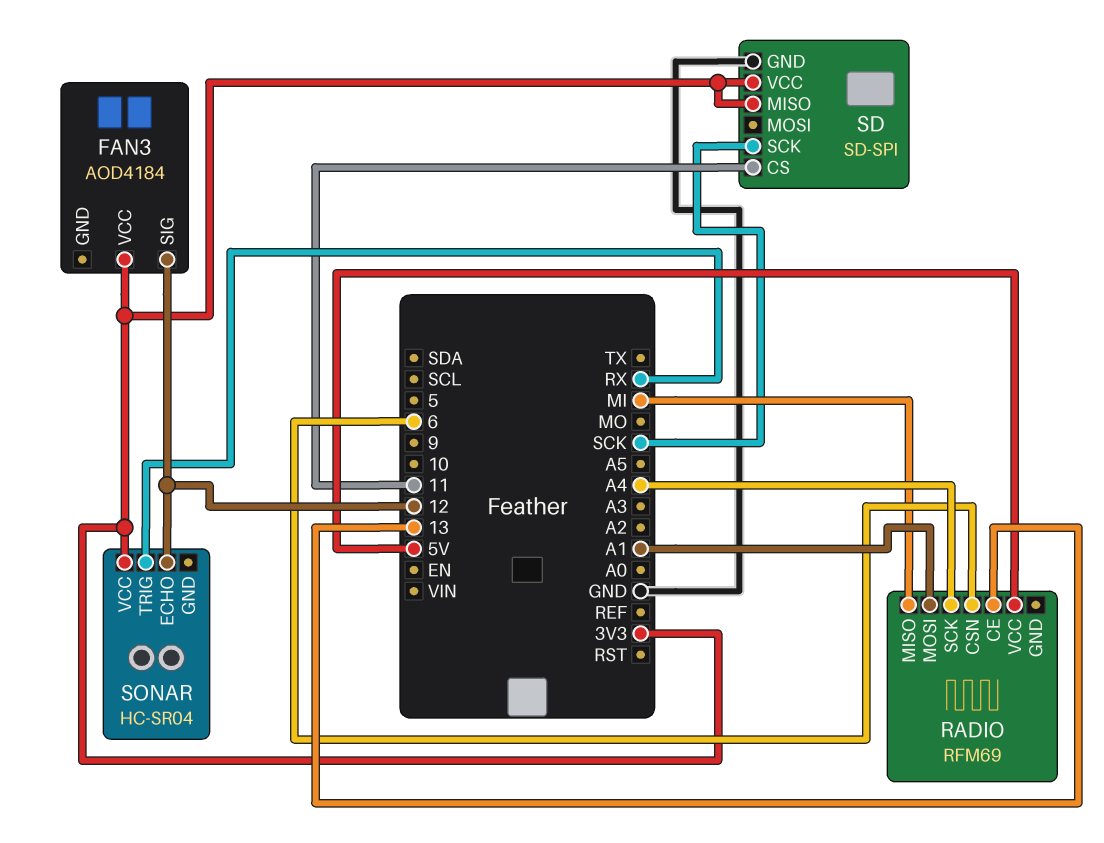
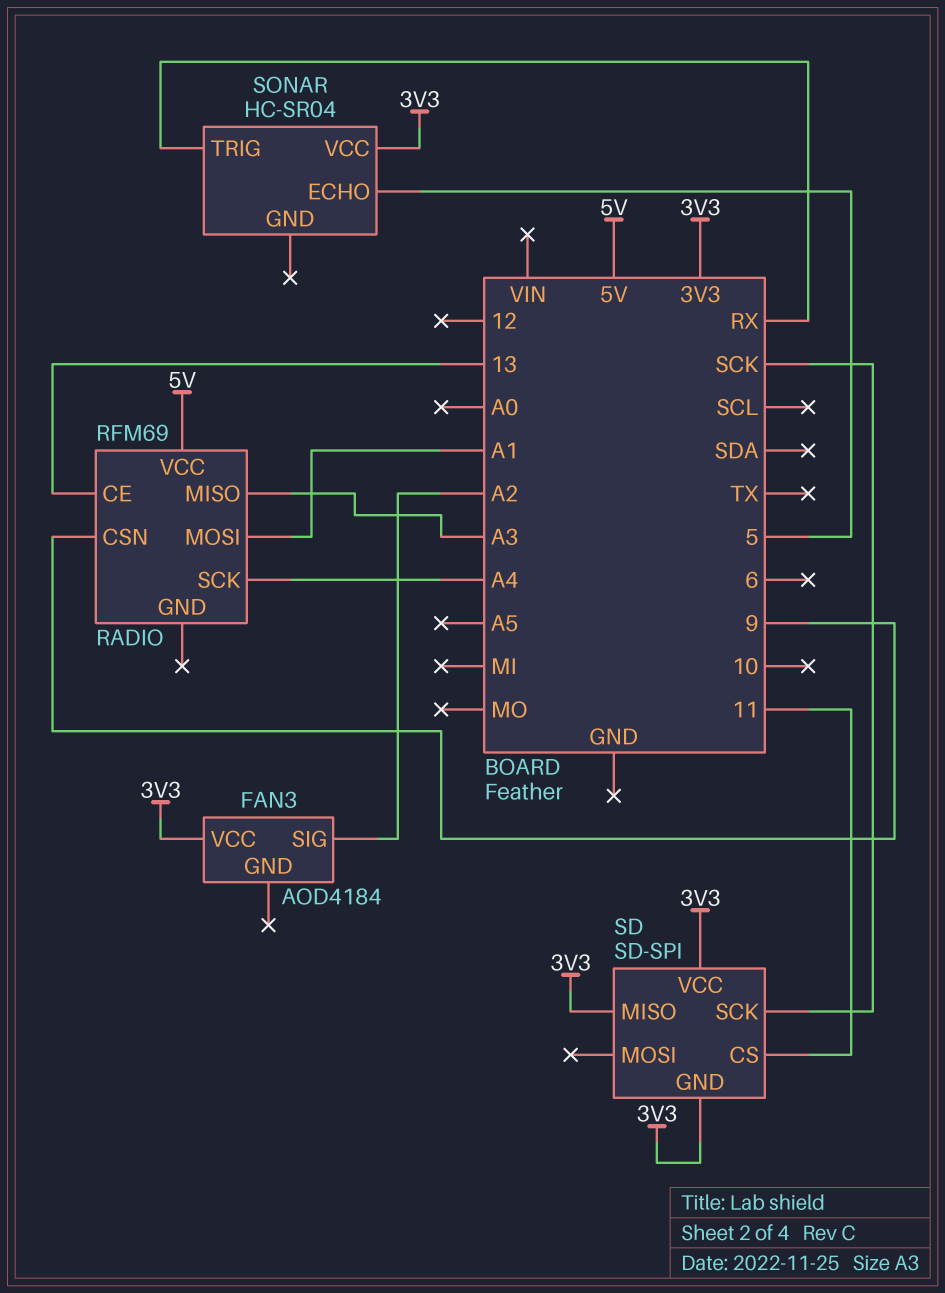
FAN3 pin SIG: 12 -> A2
RADIO pin CSN: 6 -> 9
RADIO pin MISO: MI -> A3
SD pin GND: GND -> 3V3
SONAR pin ECHO: 12 -> 5

